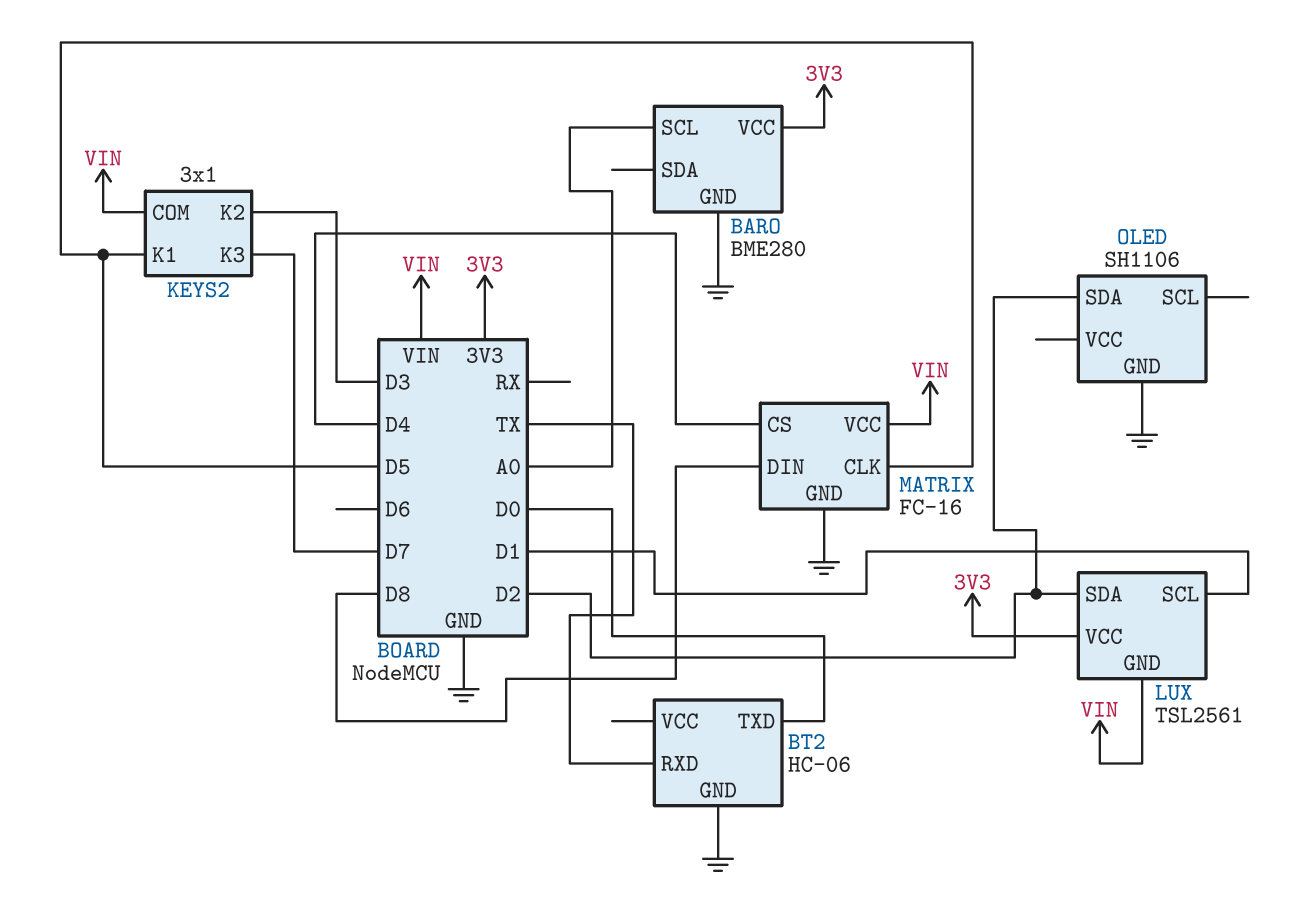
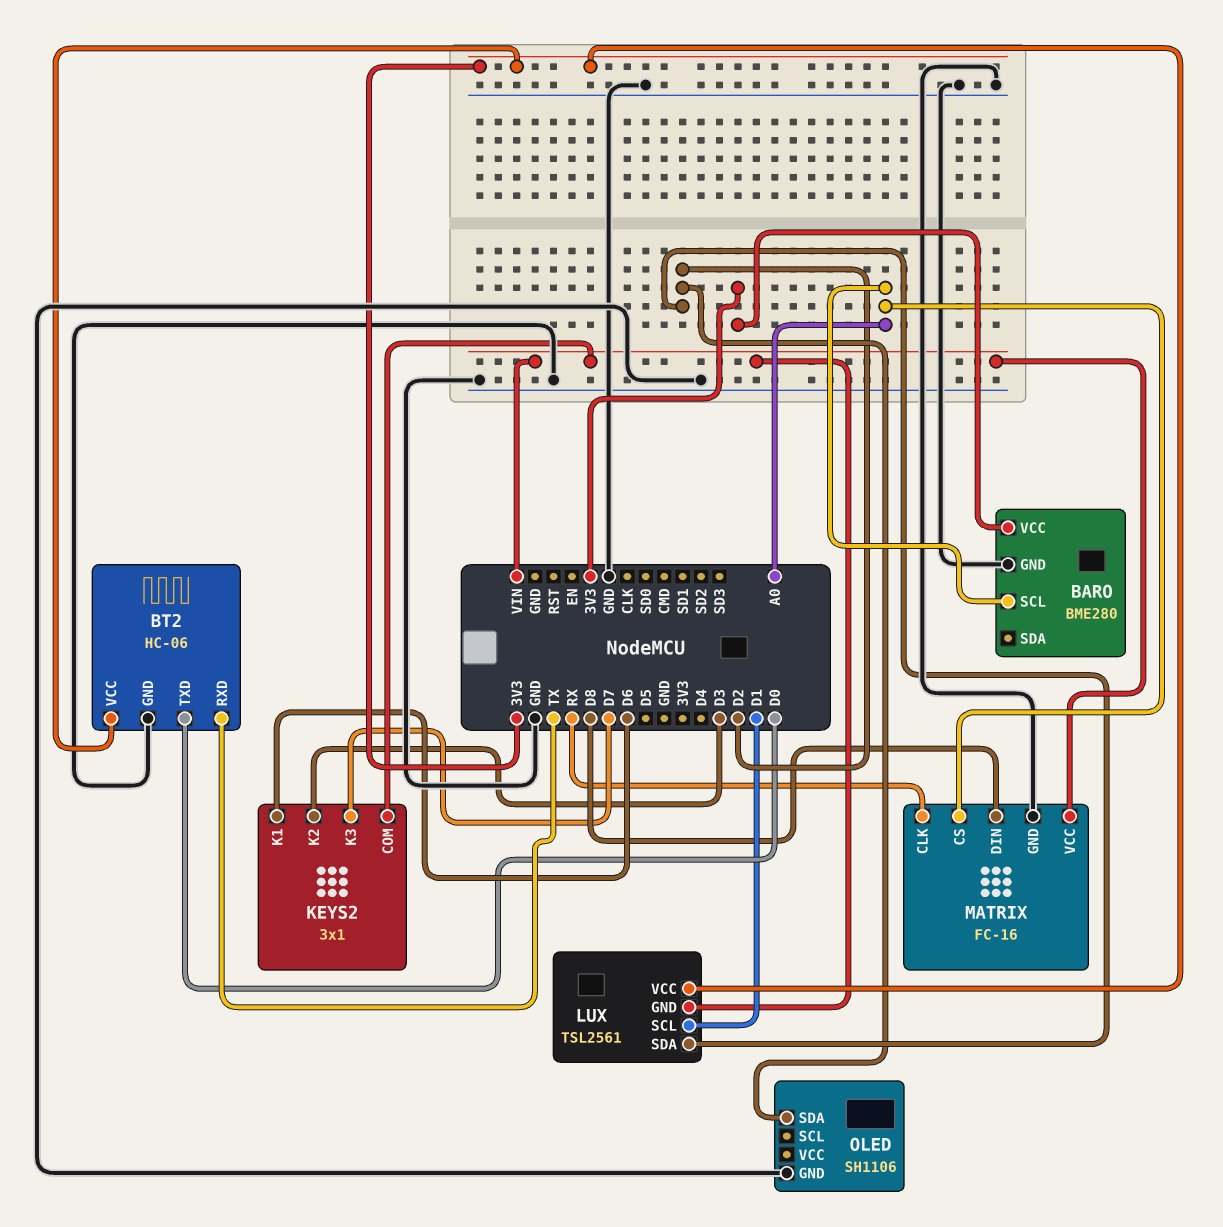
BT2 pin VCC: none -> 3V3
KEYS2 pin K1: D5 -> D6
MATRIX pin CLK: D5 -> RX
MATRIX pin CS: D4 -> A0

